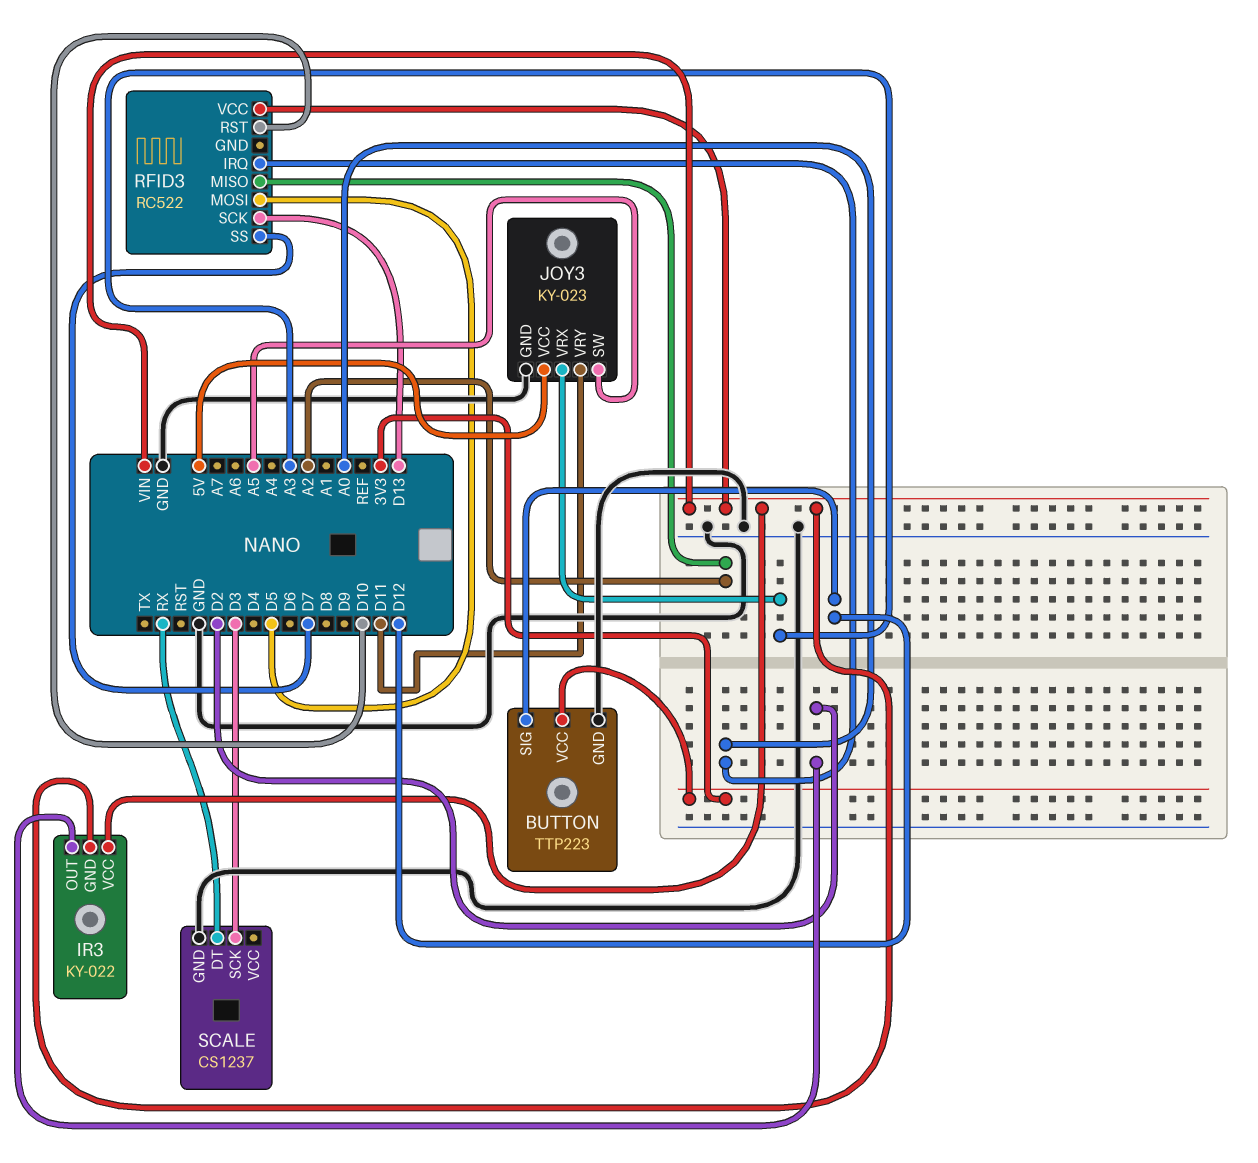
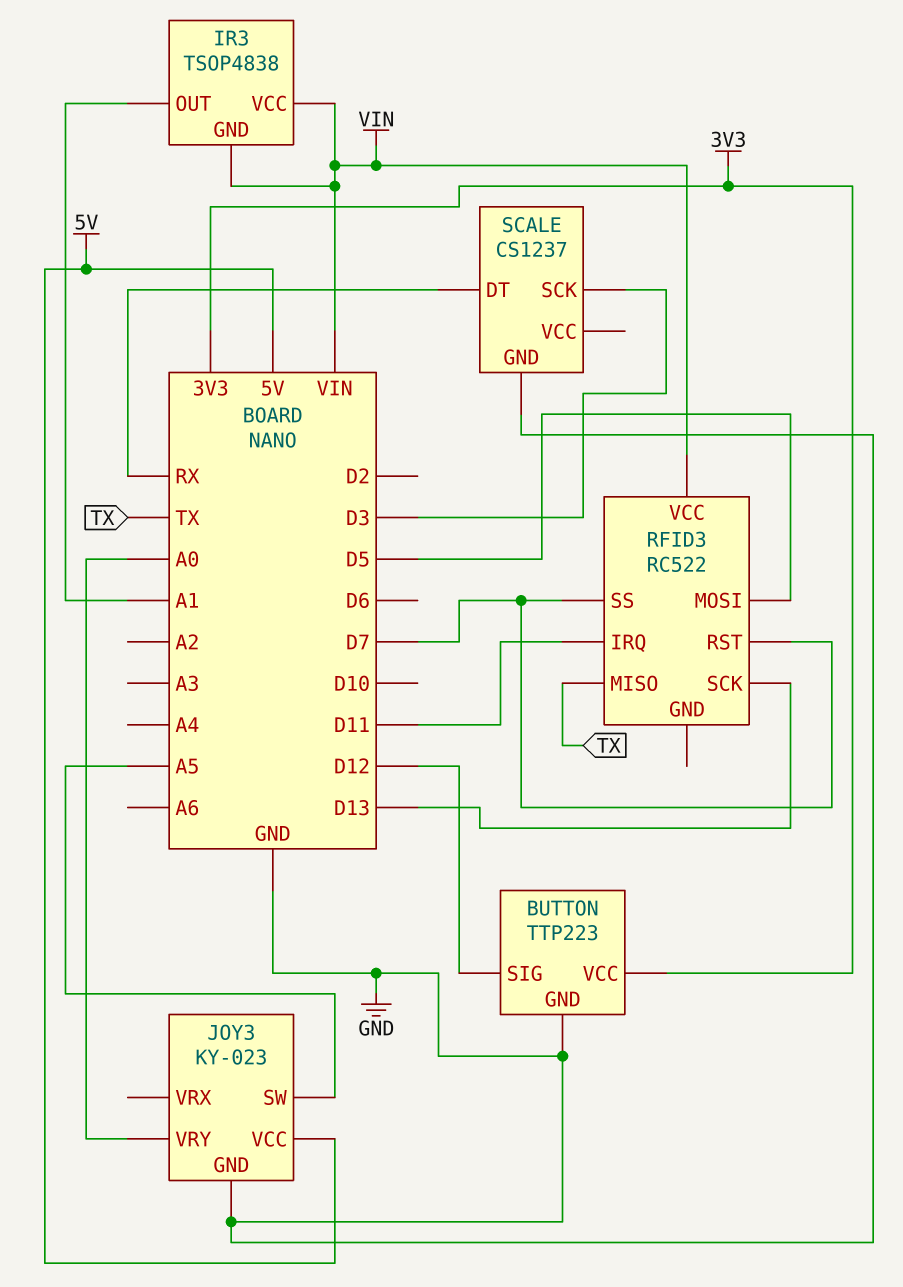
IR3: KY-022 -> TSOP4838
IR3 pin OUT: D2 -> A1
JOY3 pin VRX: A3 -> none
JOY3 pin VRY: D11 -> A0
RFID3 pin IRQ: A0 -> D11
RFID3 pin MISO: A2 -> TX
RFID3 pin RST: D10 -> D7

